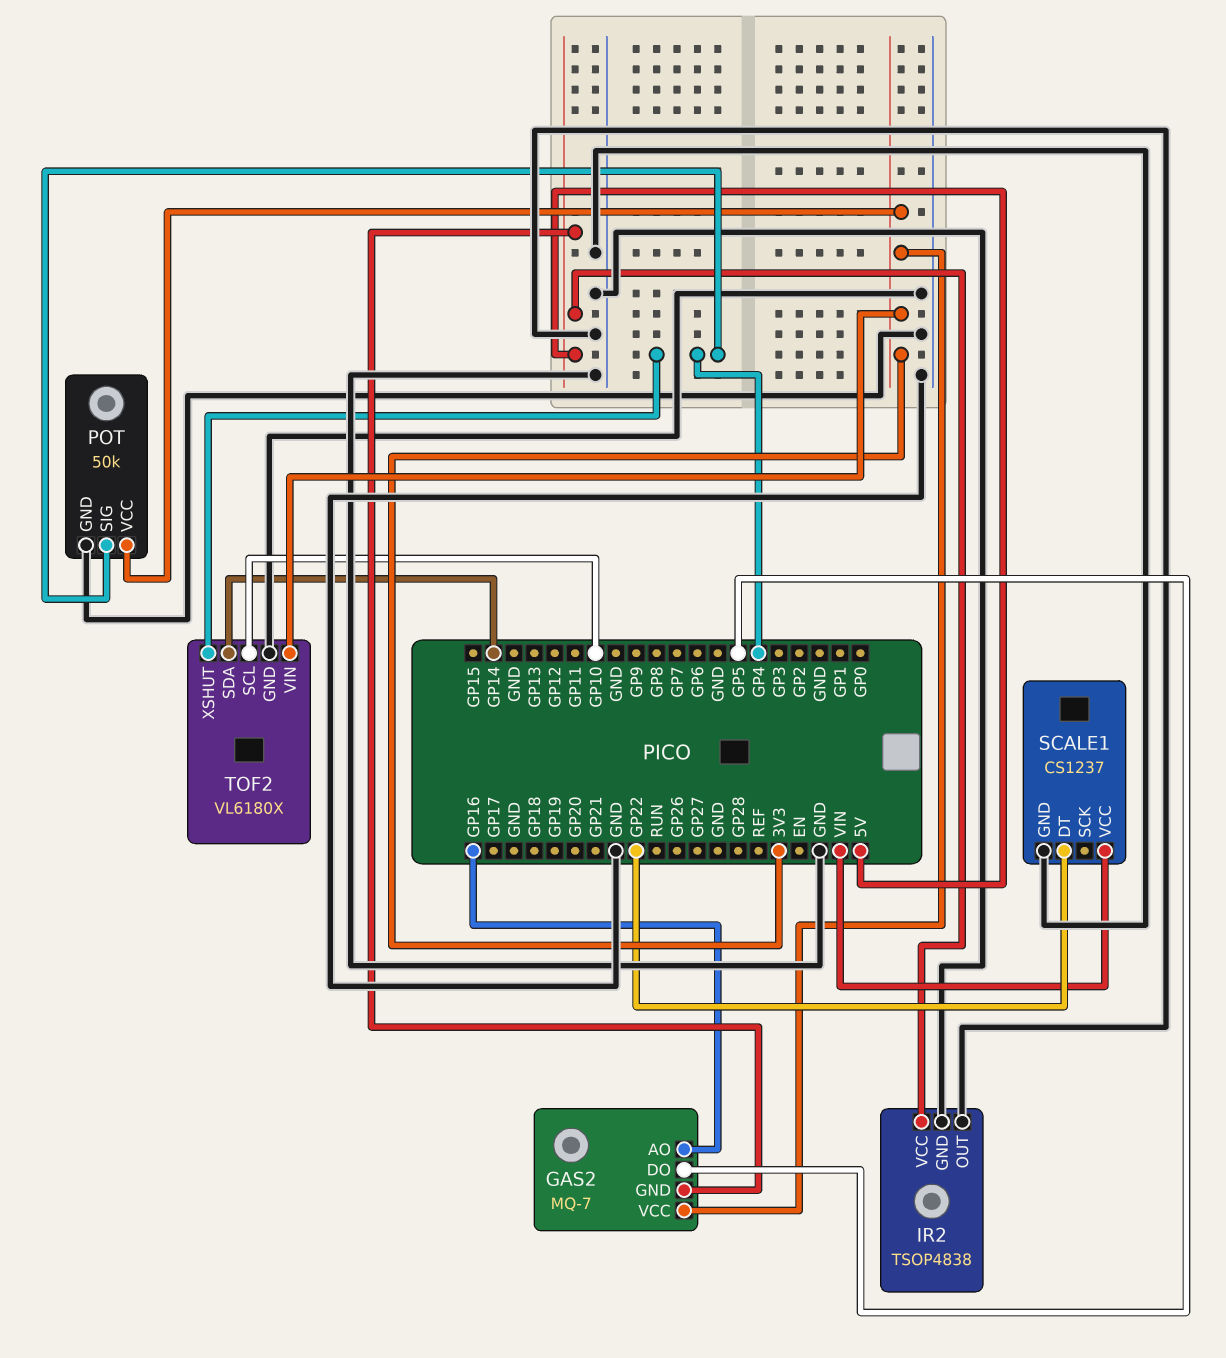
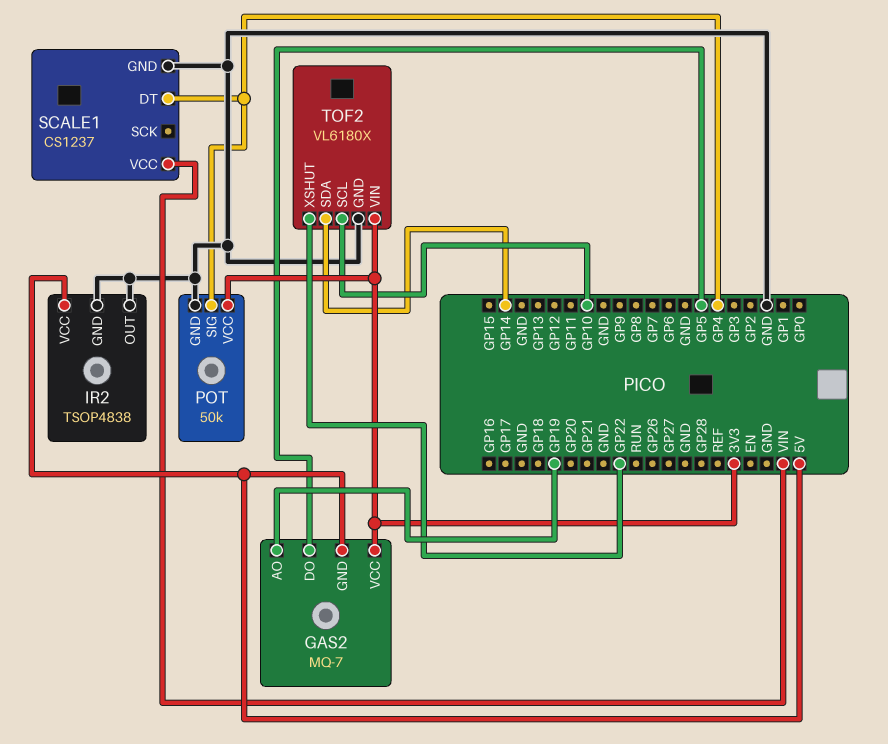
GAS2 pin AO: GP16 -> GP19
SCALE1 pin DT: GP22 -> GP4
TOF2 pin XSHUT: GP4 -> GP22

